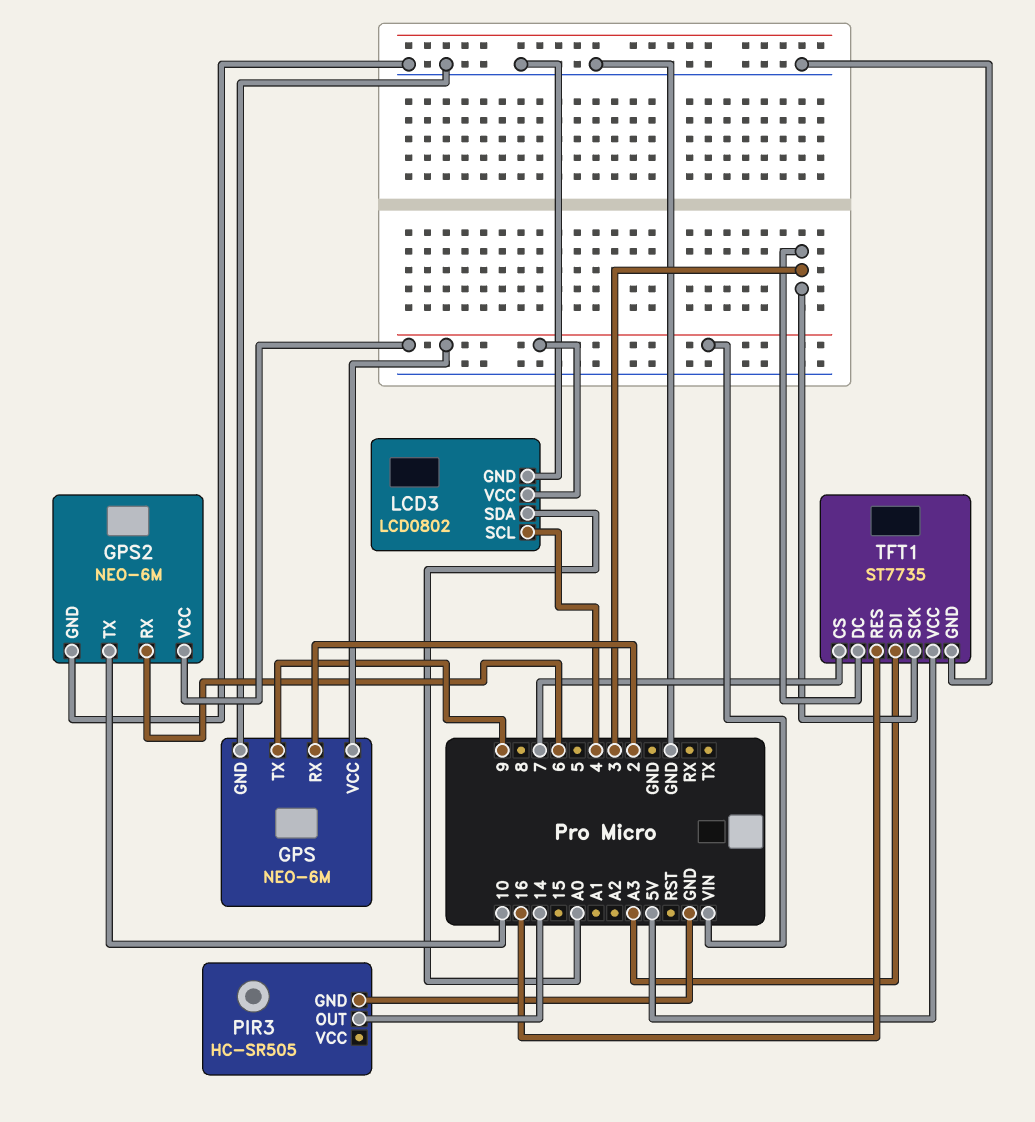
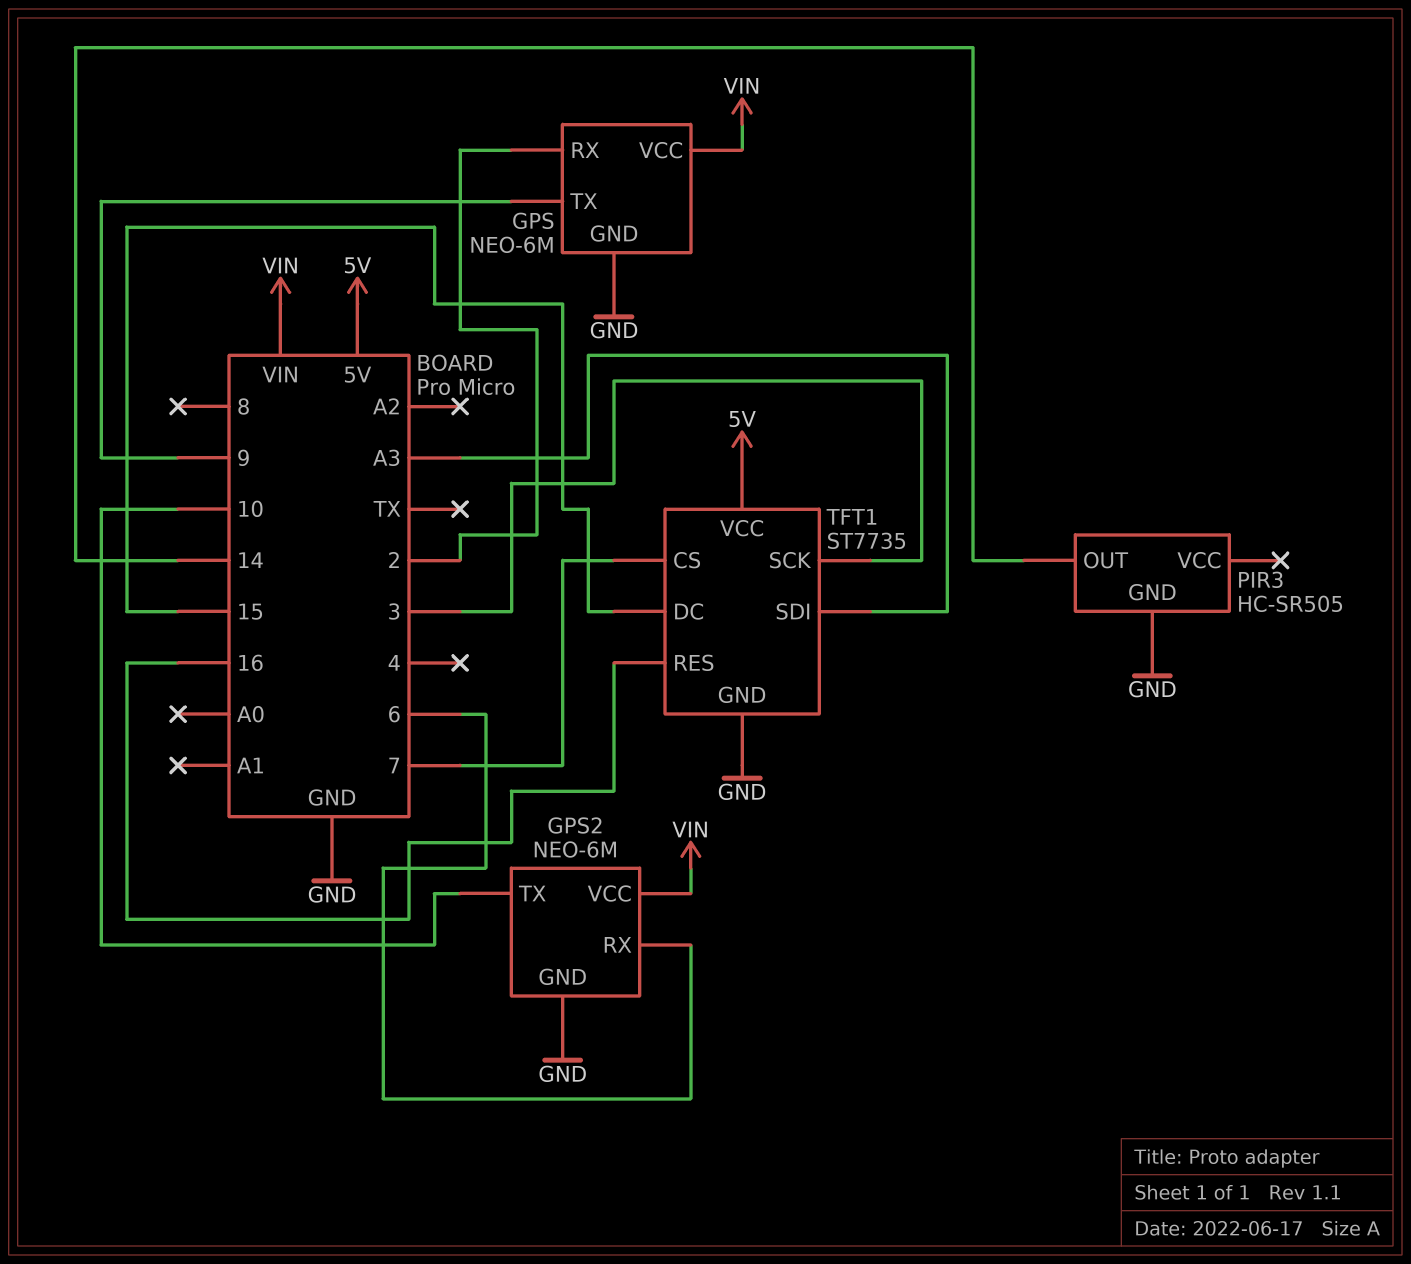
LCD3: LCD0802 -> none
LCD3 pin GND: GND -> none
LCD3 pin SCL: 4 -> none
LCD3 pin SDA: A0 -> none
LCD3 pin VCC: VIN -> none
TFT1 pin DC: 3 -> 15

